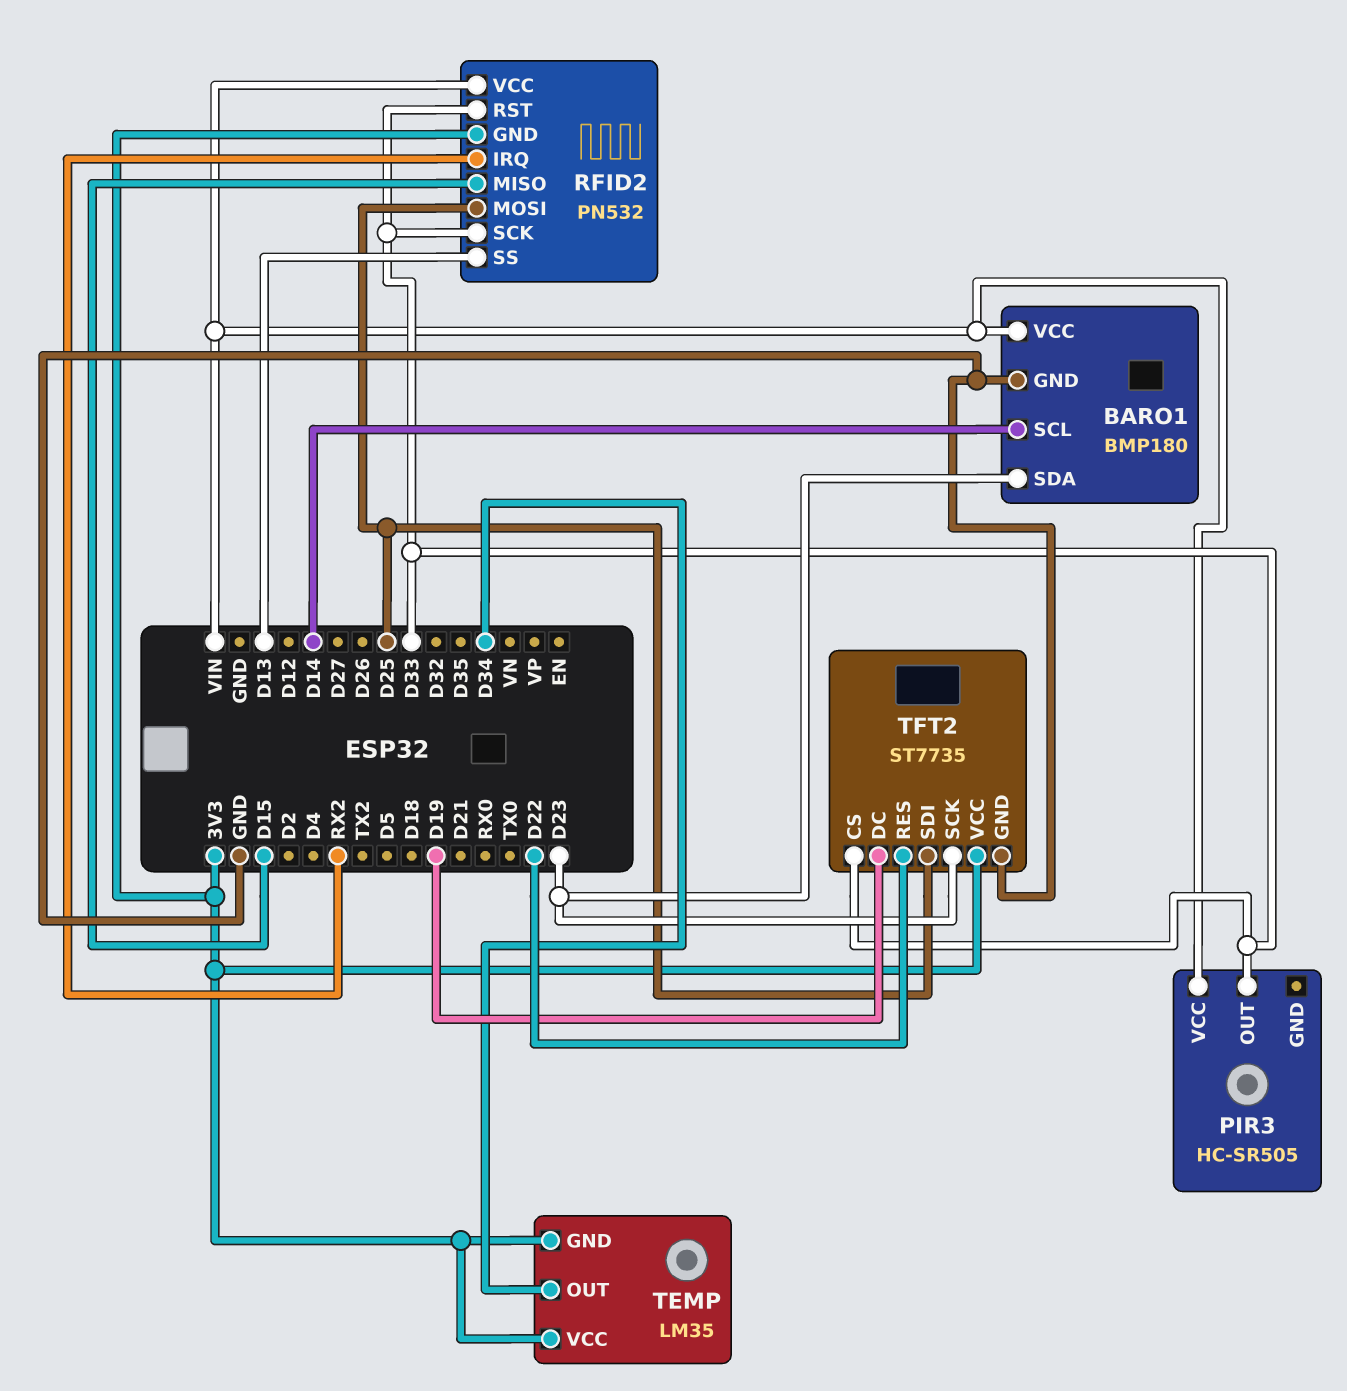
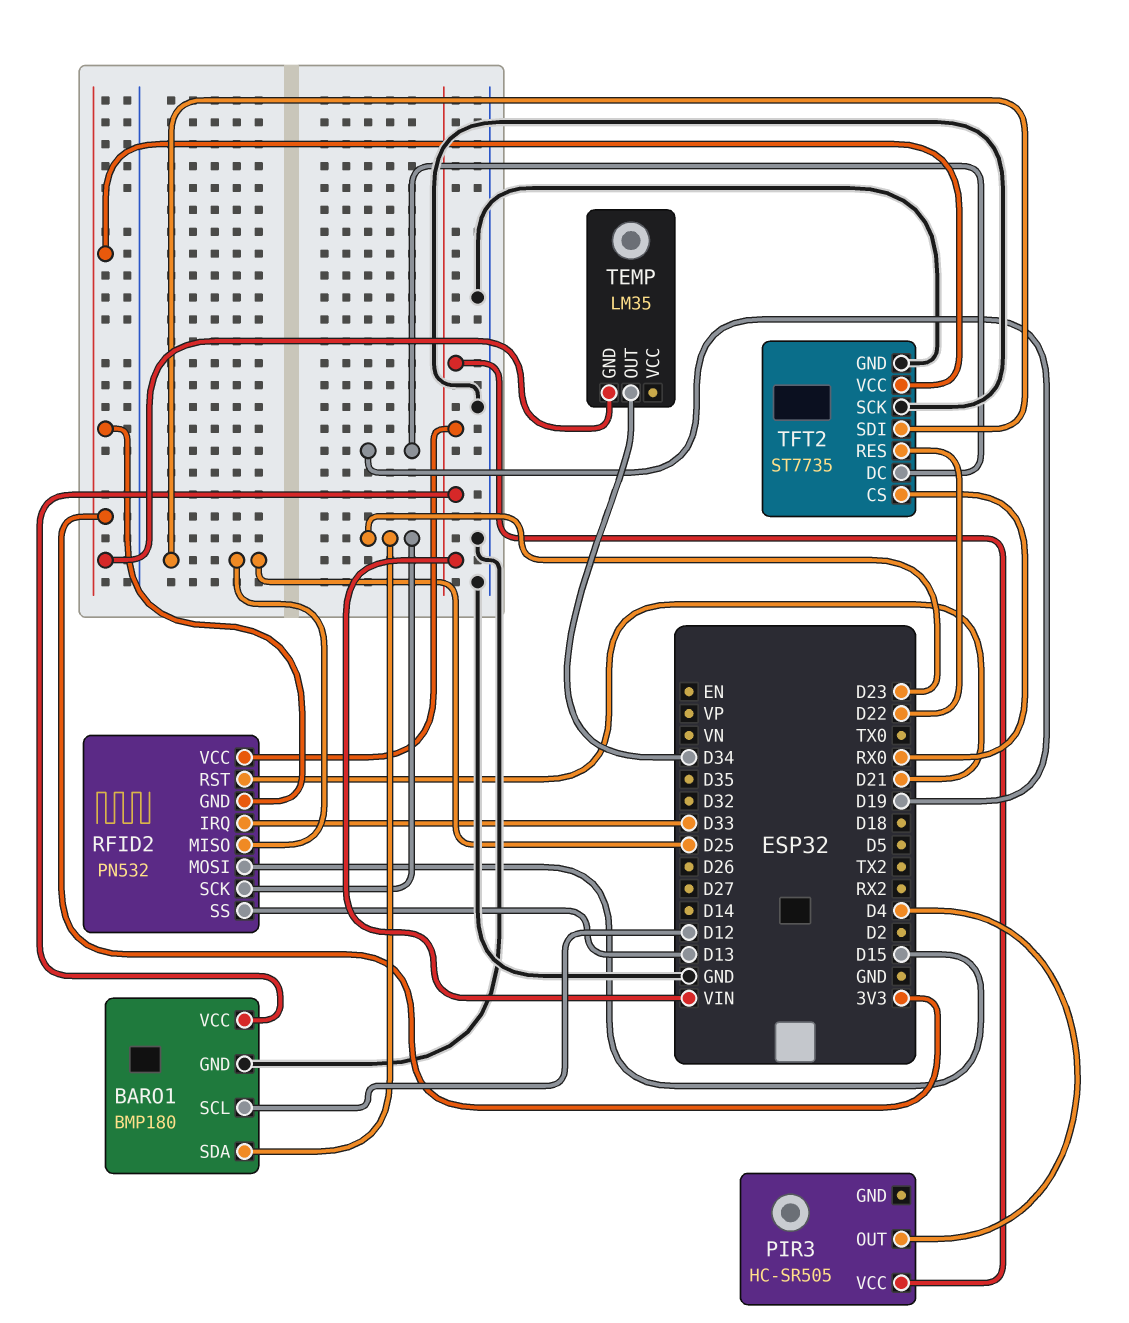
BARO1 pin SCL: D14 -> D12
PIR3 pin OUT: D33 -> D4
RFID2 pin IRQ: RX2 -> D33
RFID2 pin MISO: D15 -> D25
RFID2 pin MOSI: D25 -> D15
RFID2 pin RST: D33 -> D21
RFID2 pin SCK: D33 -> D23
TEMP pin VCC: 3V3 -> none
TFT2 pin CS: D33 -> RX0
TFT2 pin SCK: D23 -> GND

